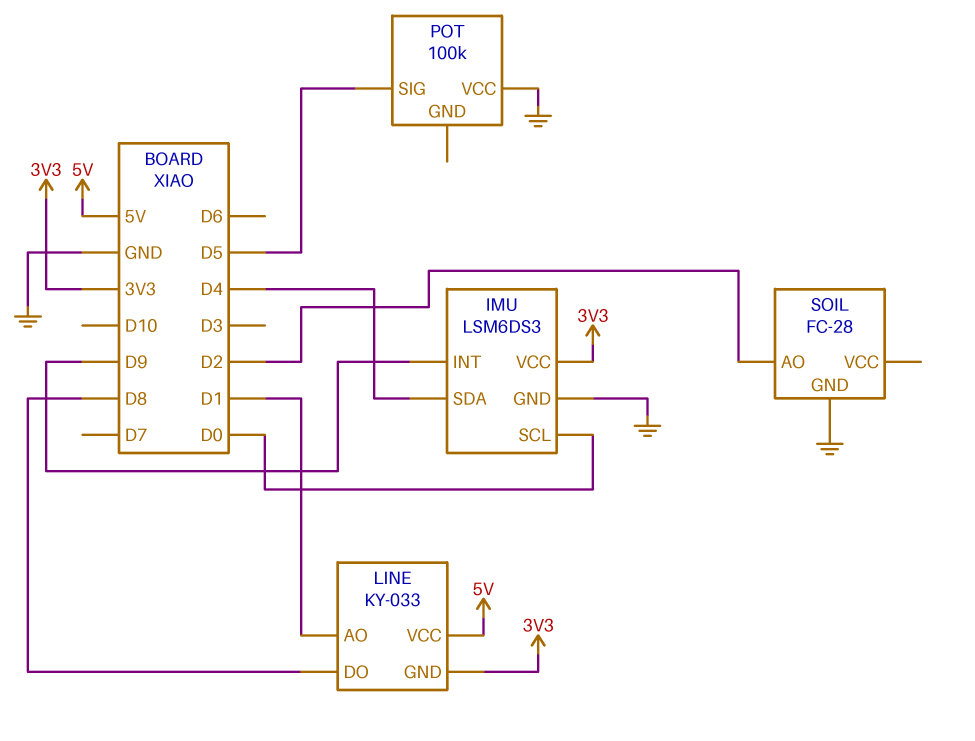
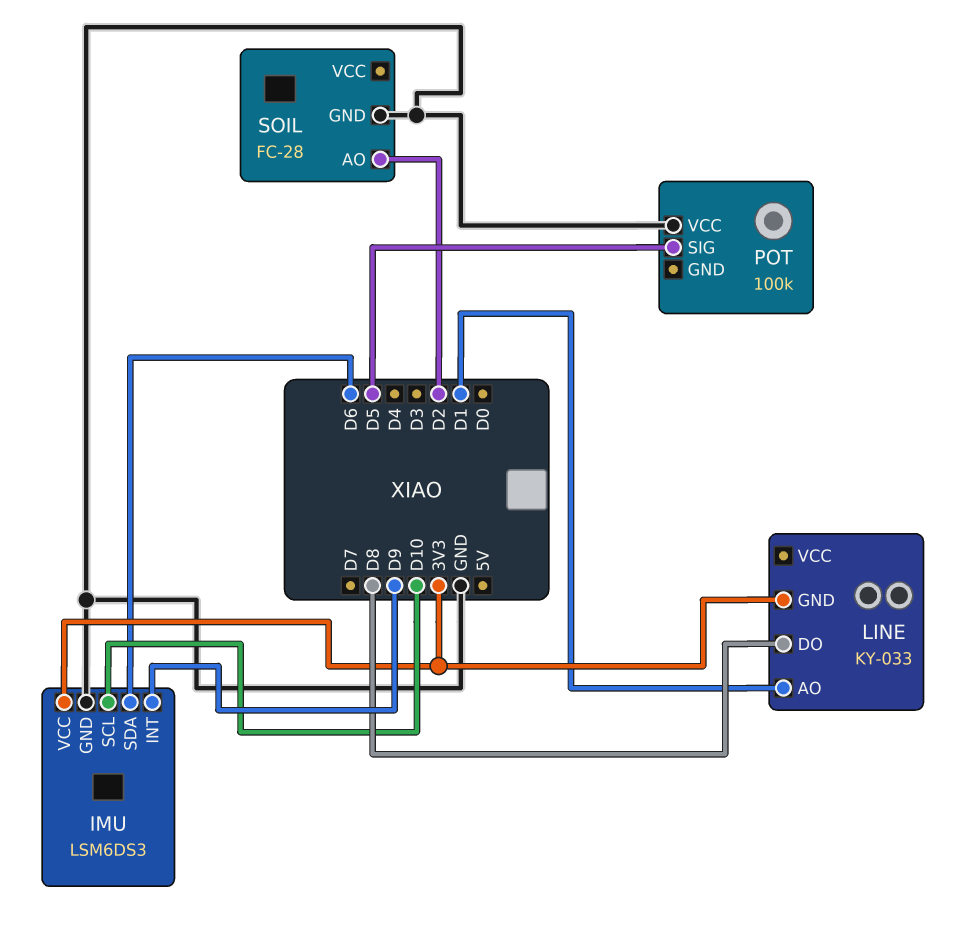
IMU pin SCL: D0 -> D10
IMU pin SDA: D4 -> D6
LINE pin VCC: 5V -> none

